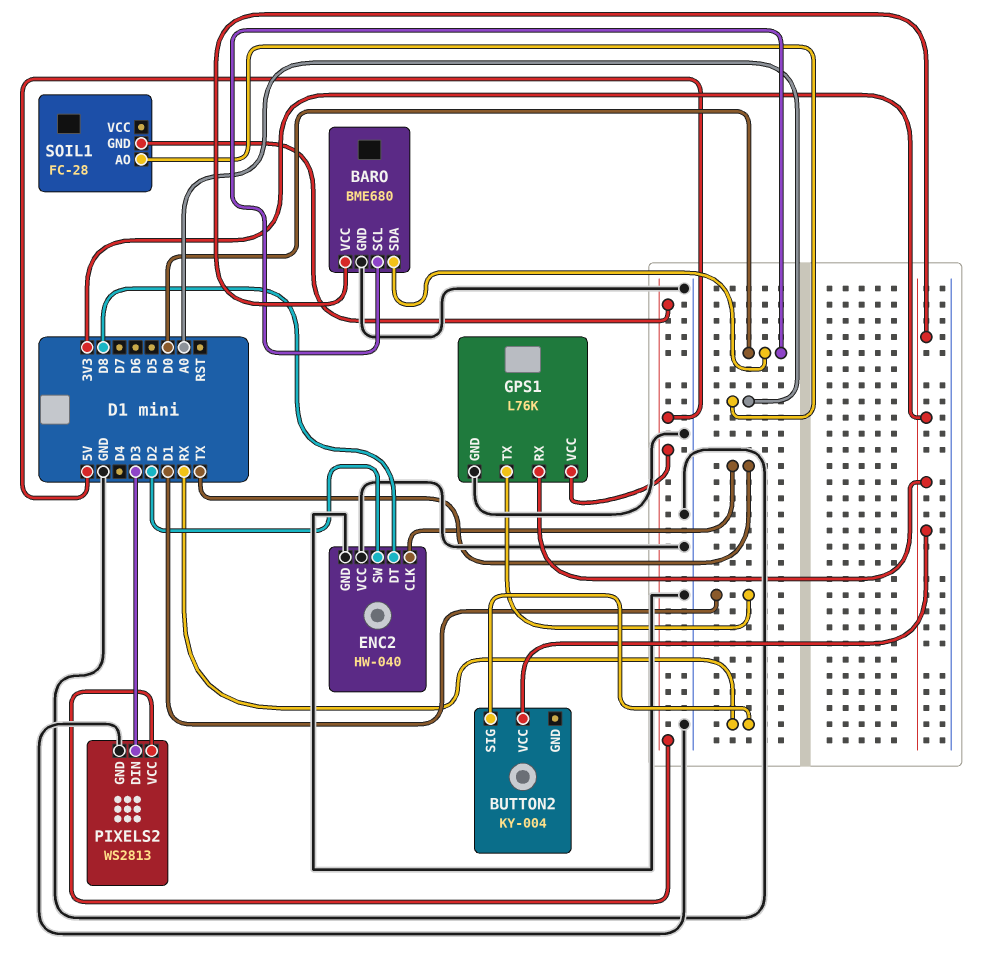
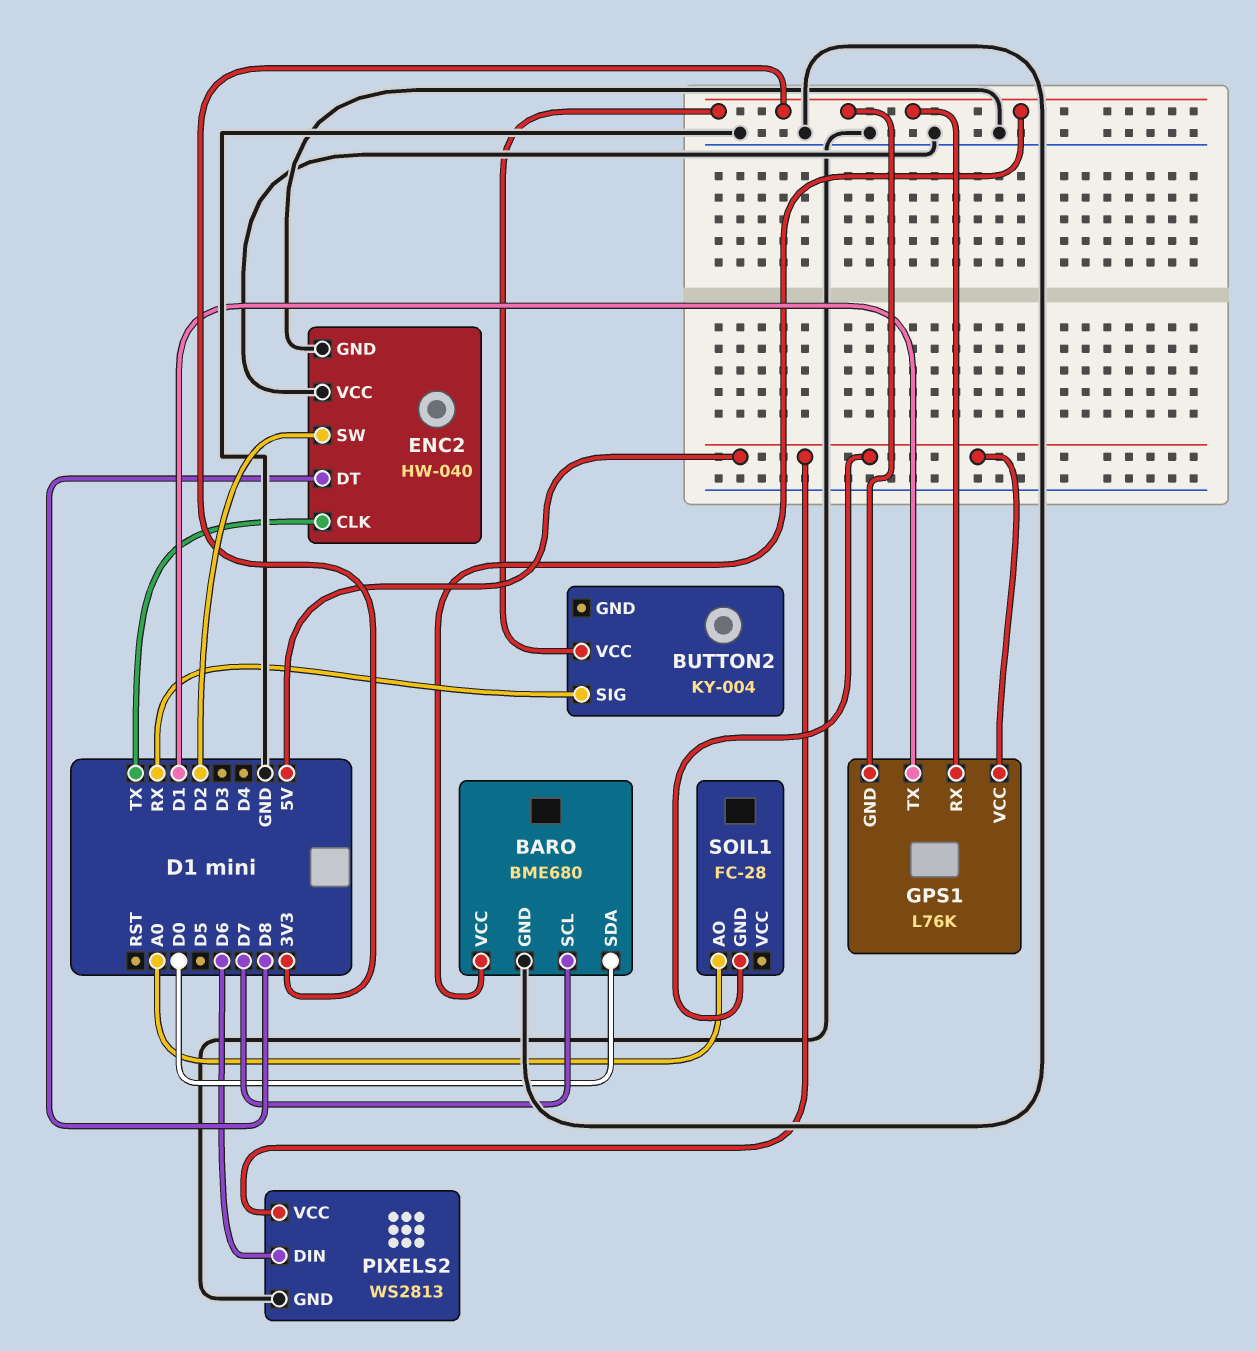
BARO pin SCL: D0 -> D7
GPS1 pin GND: GND -> 3V3
PIXELS2 pin DIN: D3 -> D6

